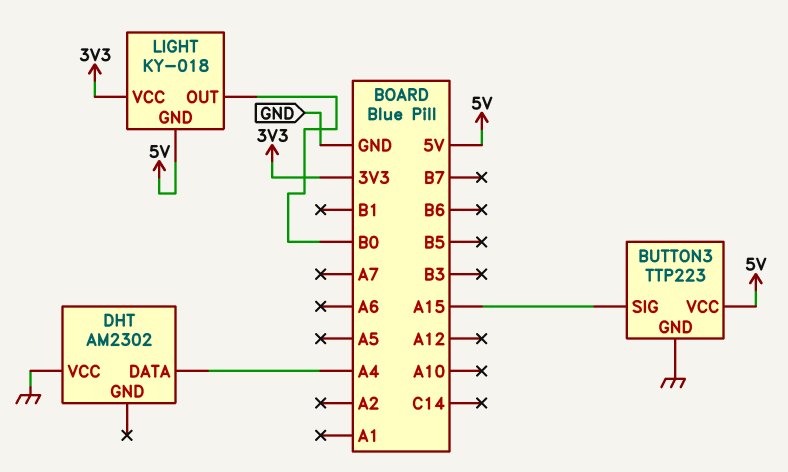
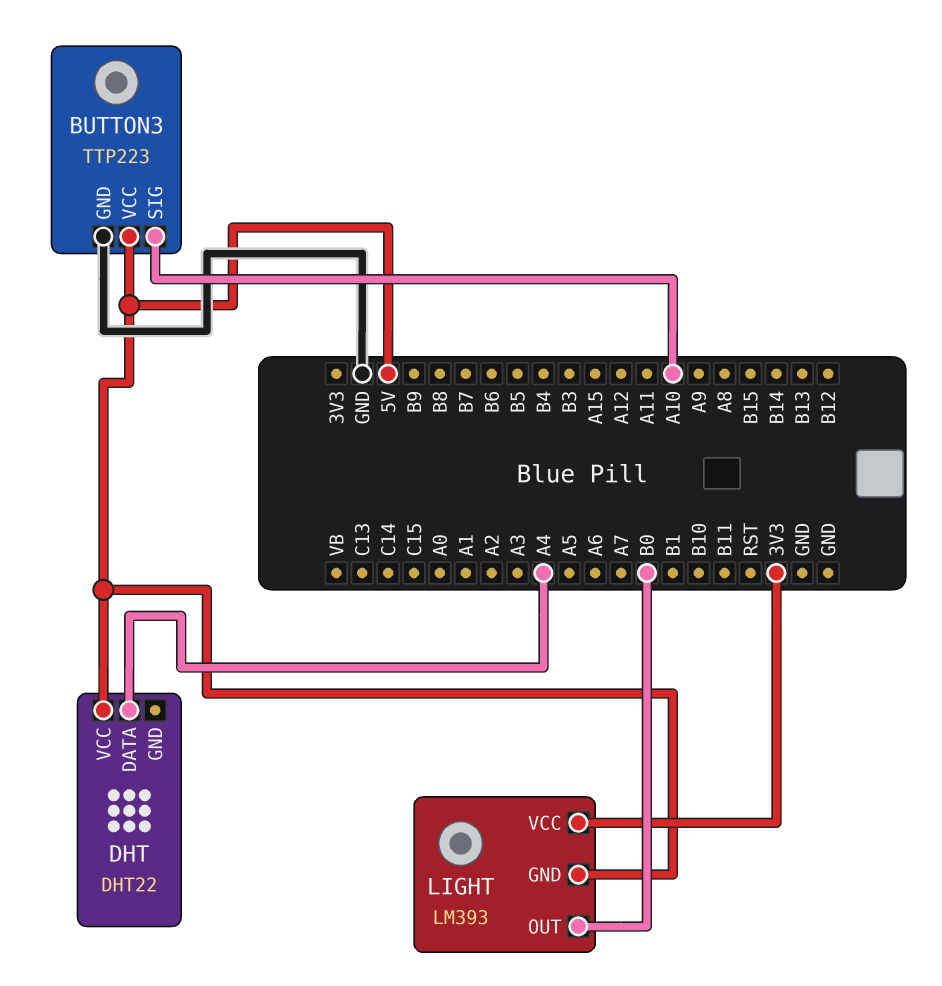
BUTTON3 pin SIG: A15 -> A10
DHT: AM2302 -> DHT22
DHT pin VCC: GND -> 5V
LIGHT: KY-018 -> LM393

